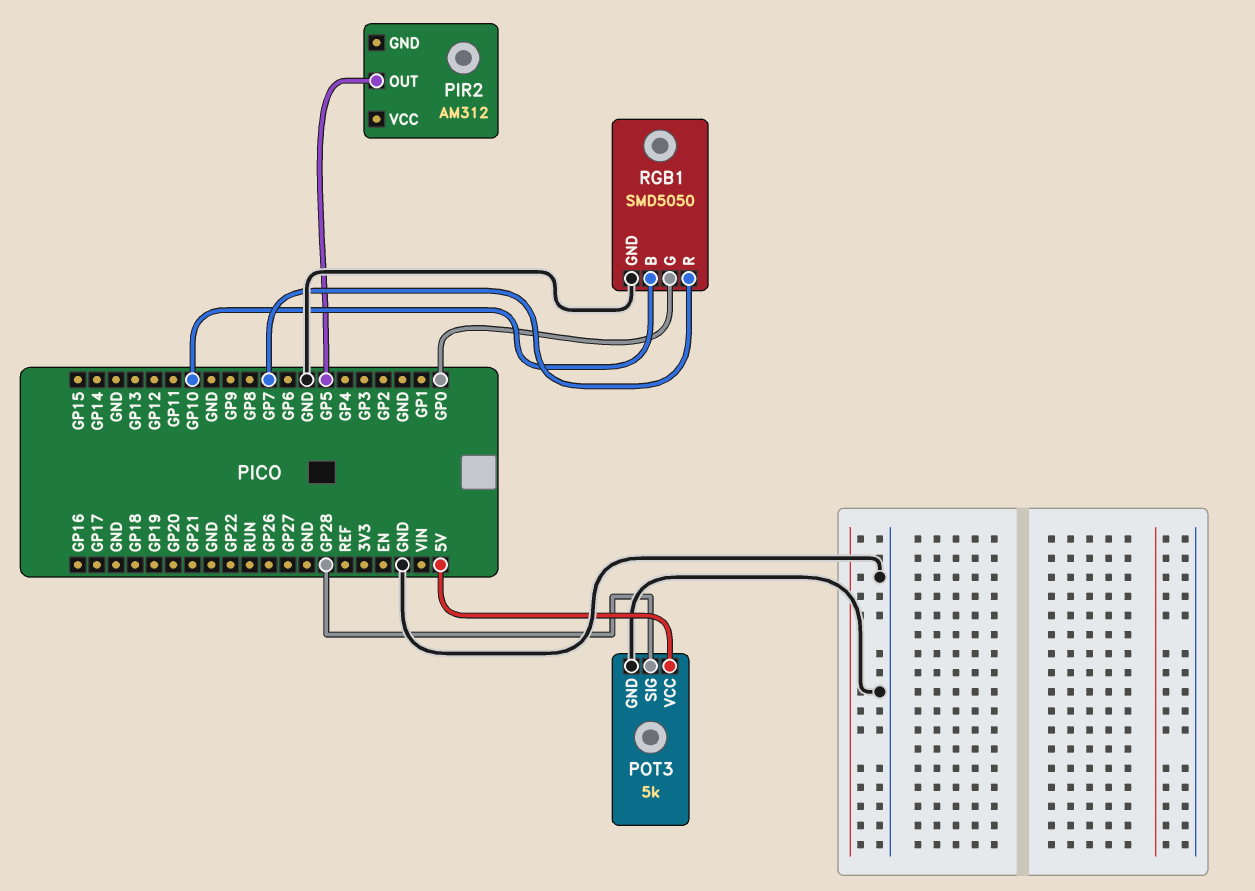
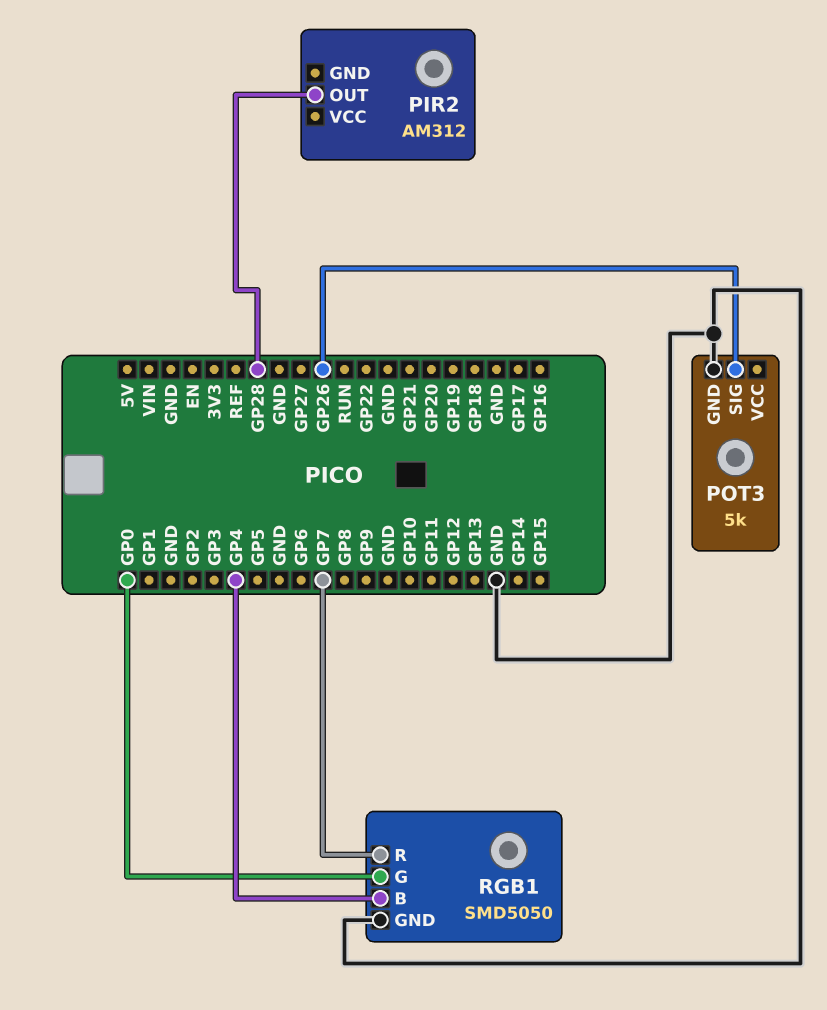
PIR2 pin OUT: GP5 -> GP28
POT3 pin SIG: GP28 -> GP26
POT3 pin VCC: 5V -> none
RGB1 pin B: GP10 -> GP4

